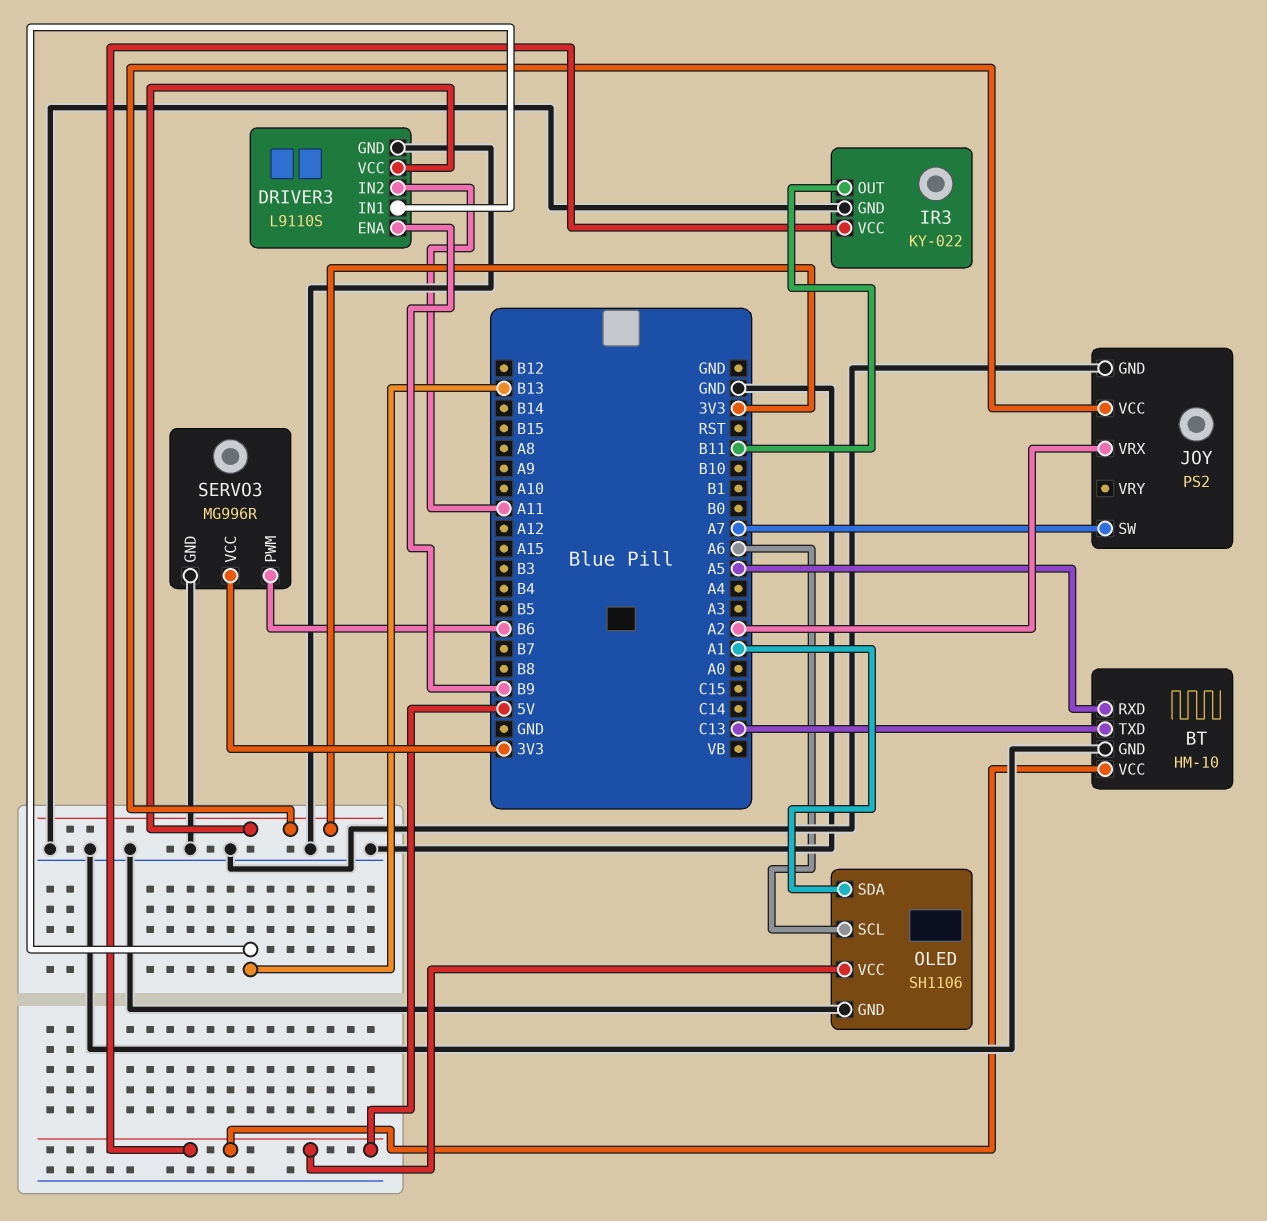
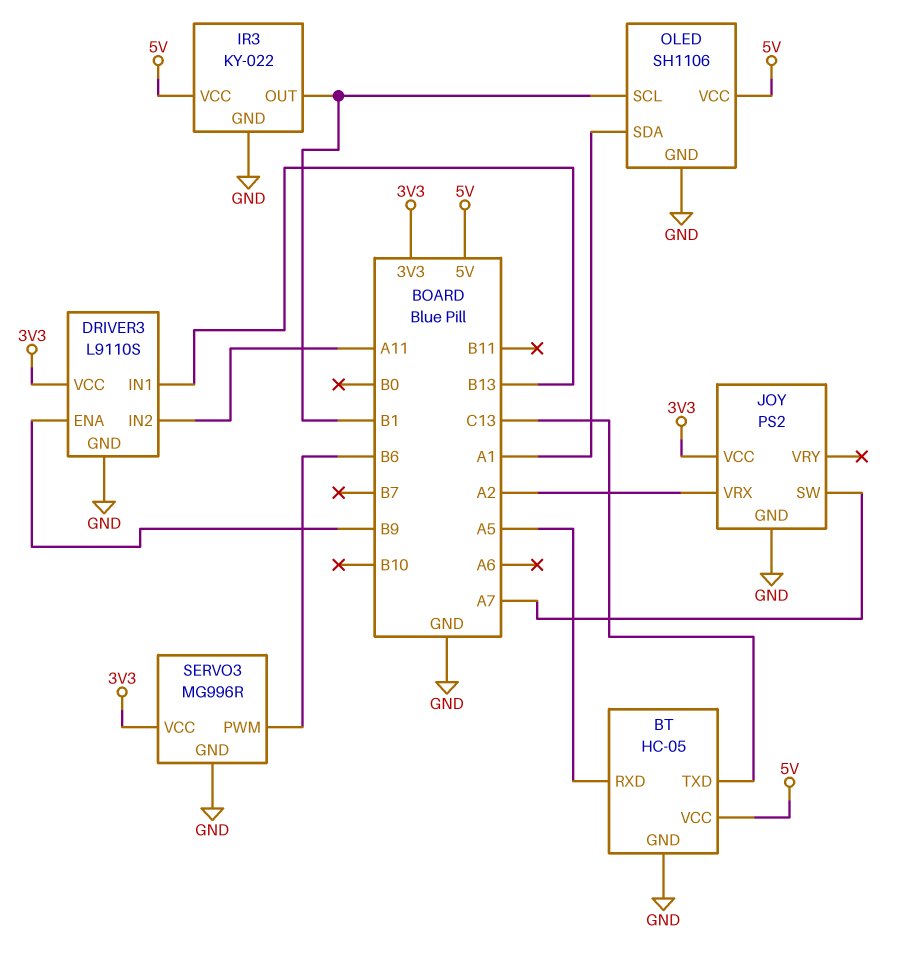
BT: HM-10 -> HC-05
IR3 pin OUT: B11 -> B1
OLED pin SCL: A6 -> B1

